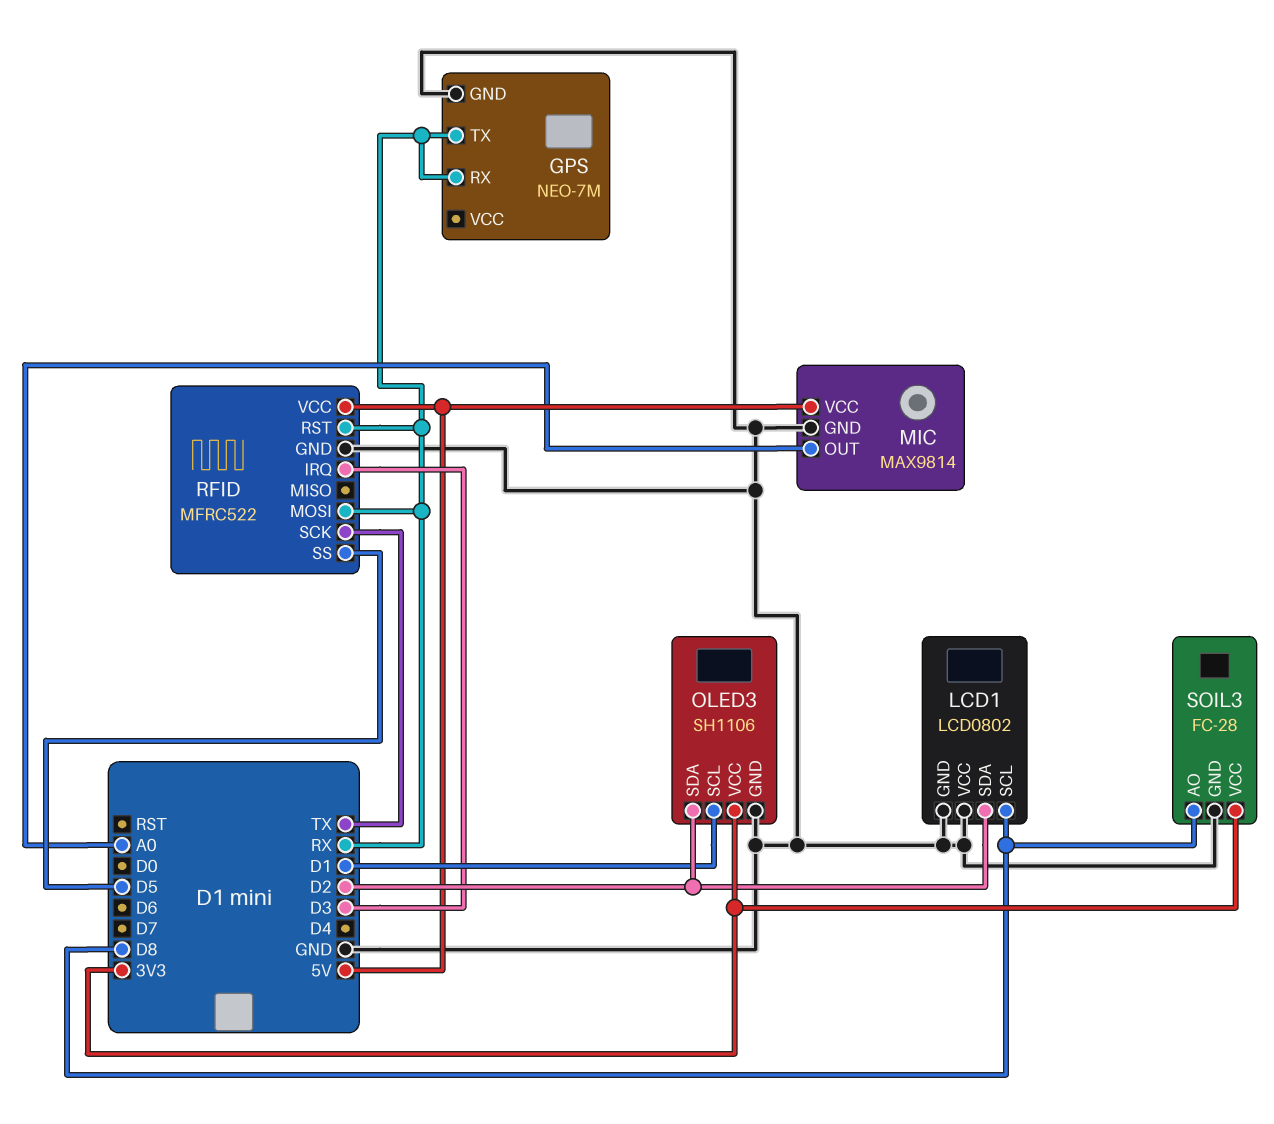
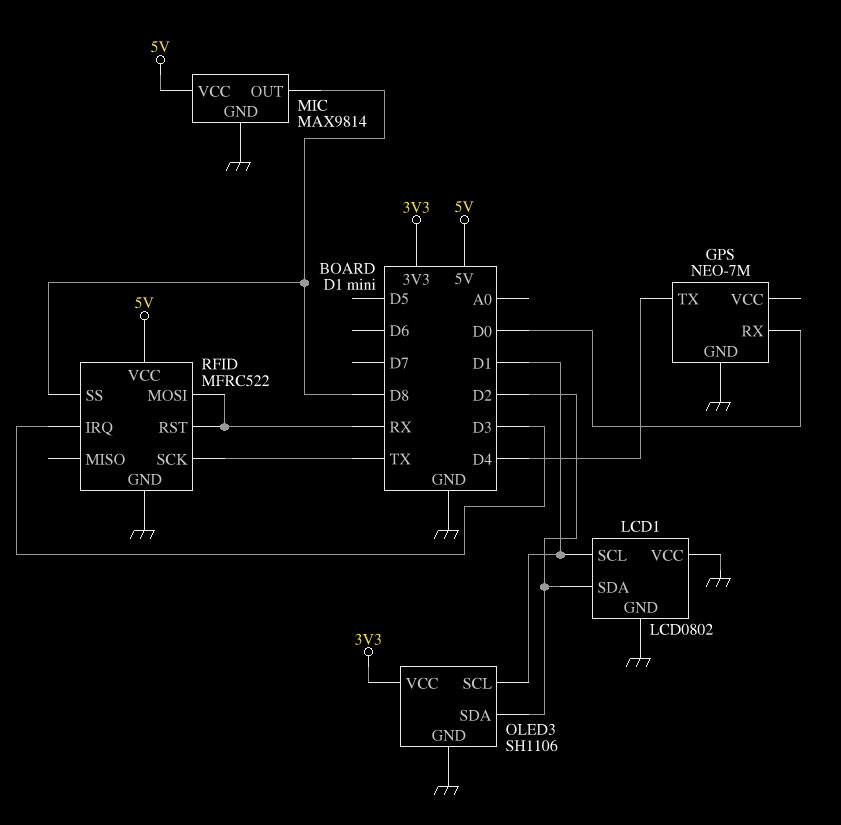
GPS pin RX: RX -> D0
GPS pin TX: RX -> D4
LCD1 pin SCL: D8 -> D1
MIC pin OUT: A0 -> D8
RFID pin SS: D5 -> D8
SOIL3: FC-28 -> none
SOIL3 pin AO: D8 -> none
SOIL3 pin GND: GND -> none
SOIL3 pin VCC: 3V3 -> none

